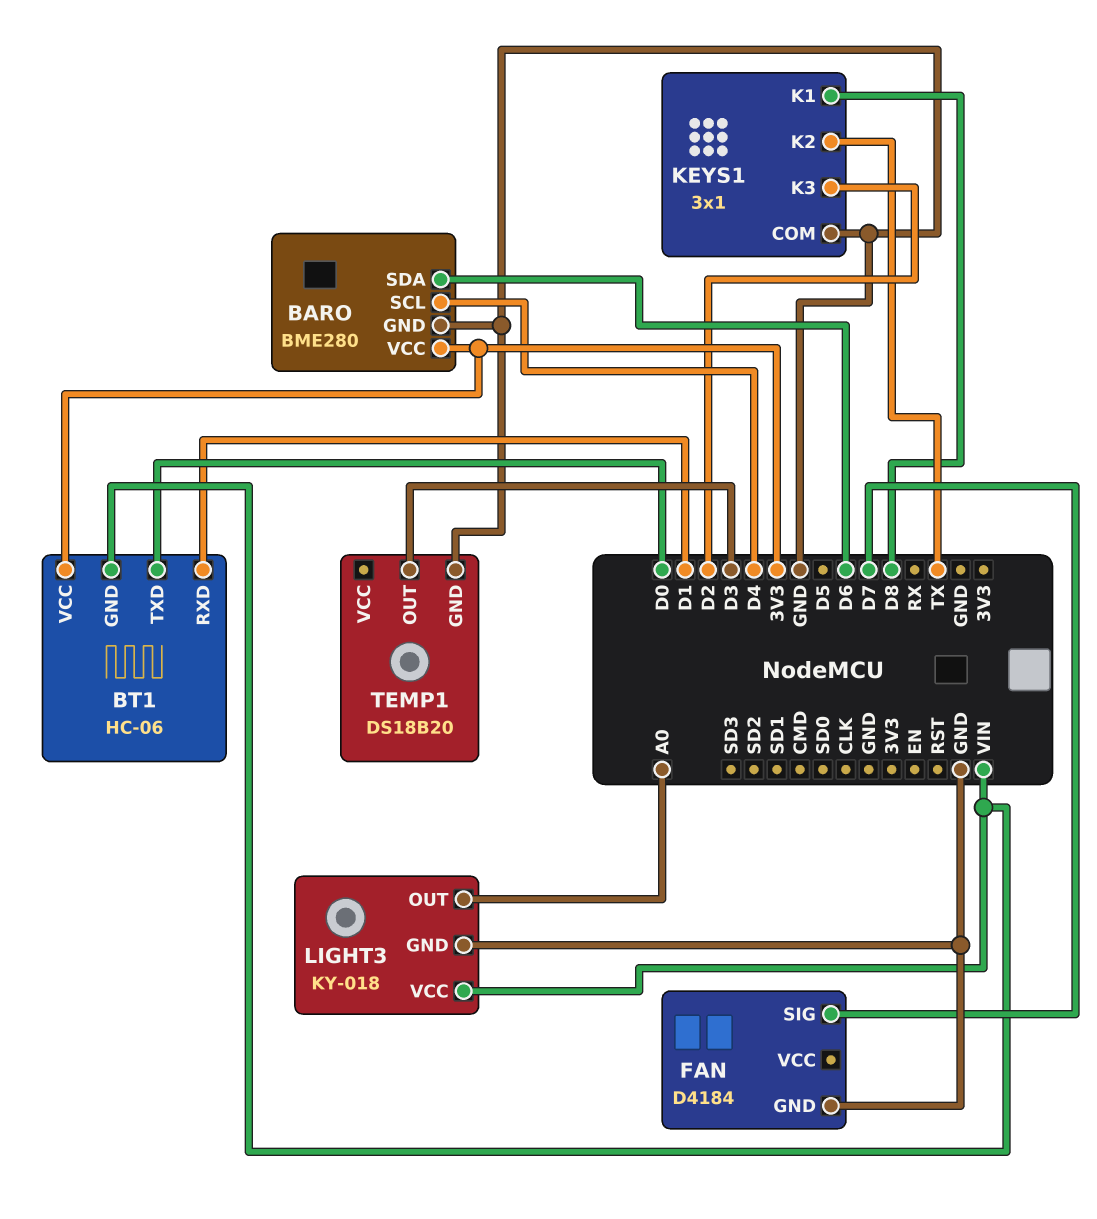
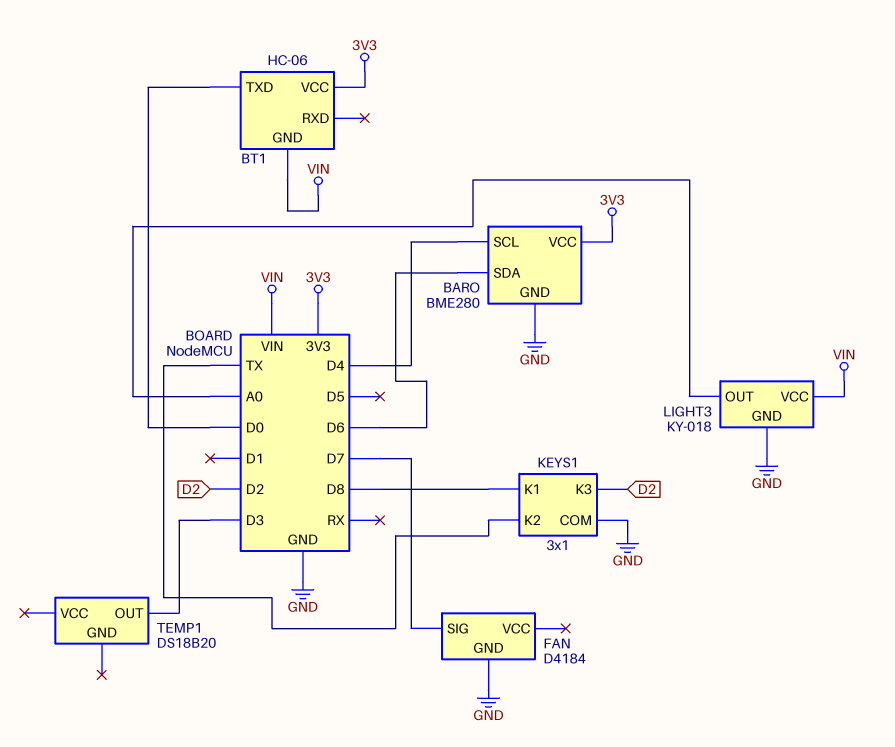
BT1 pin RXD: D1 -> none
TEMP1 pin GND: GND -> none

